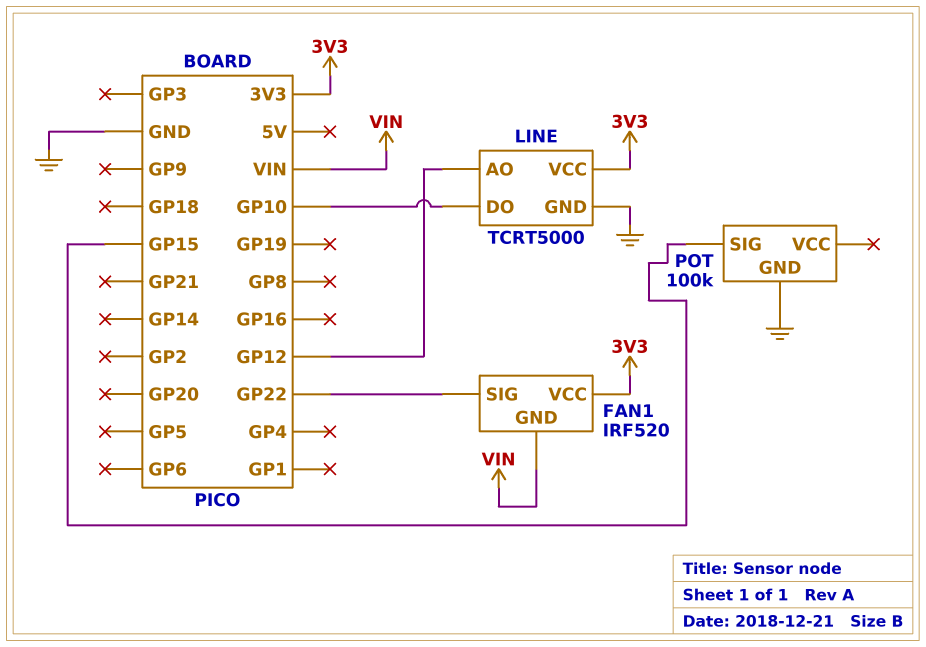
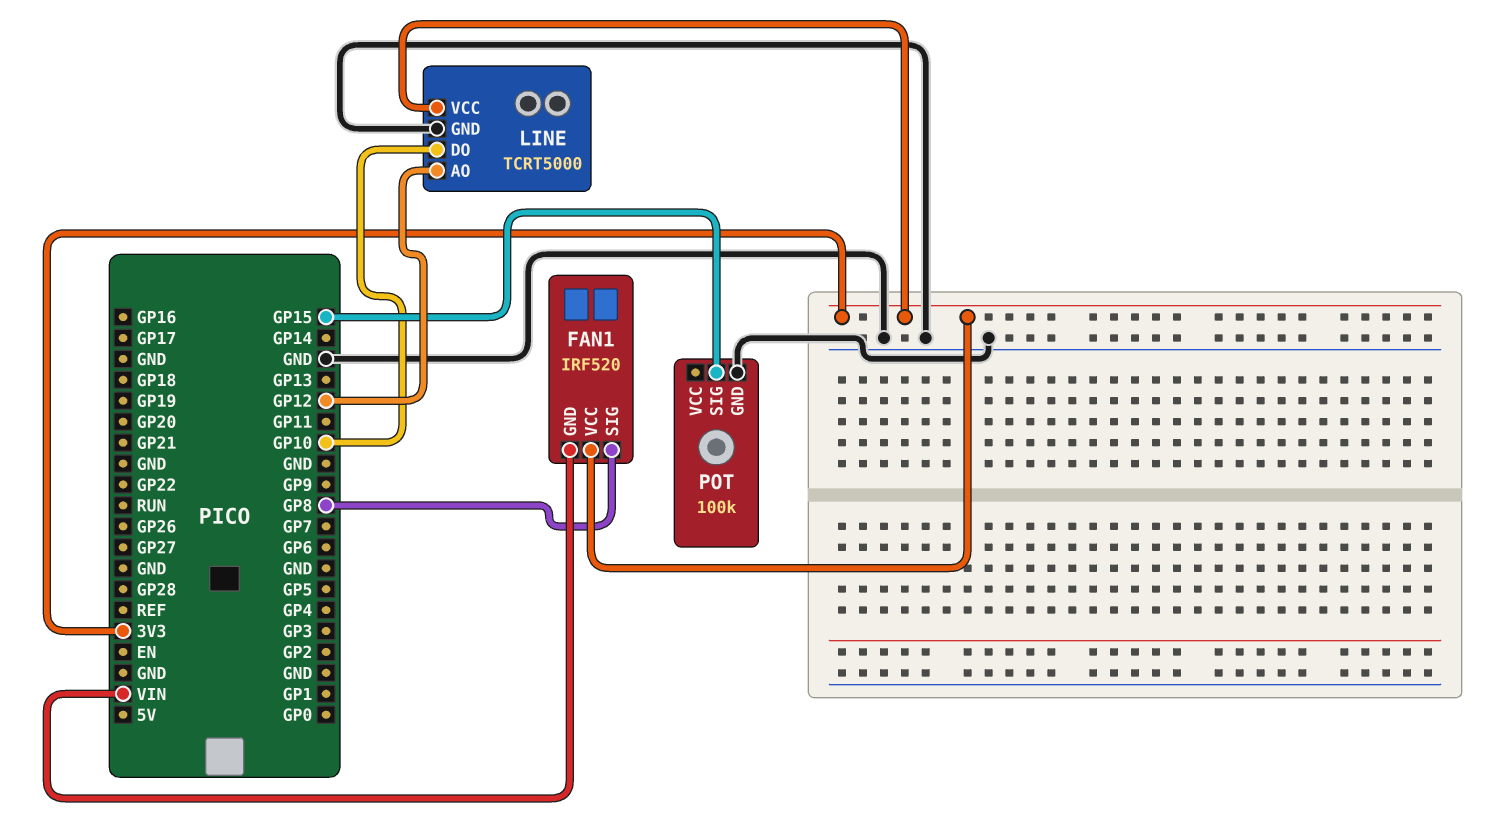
FAN1 pin SIG: GP22 -> GP8

